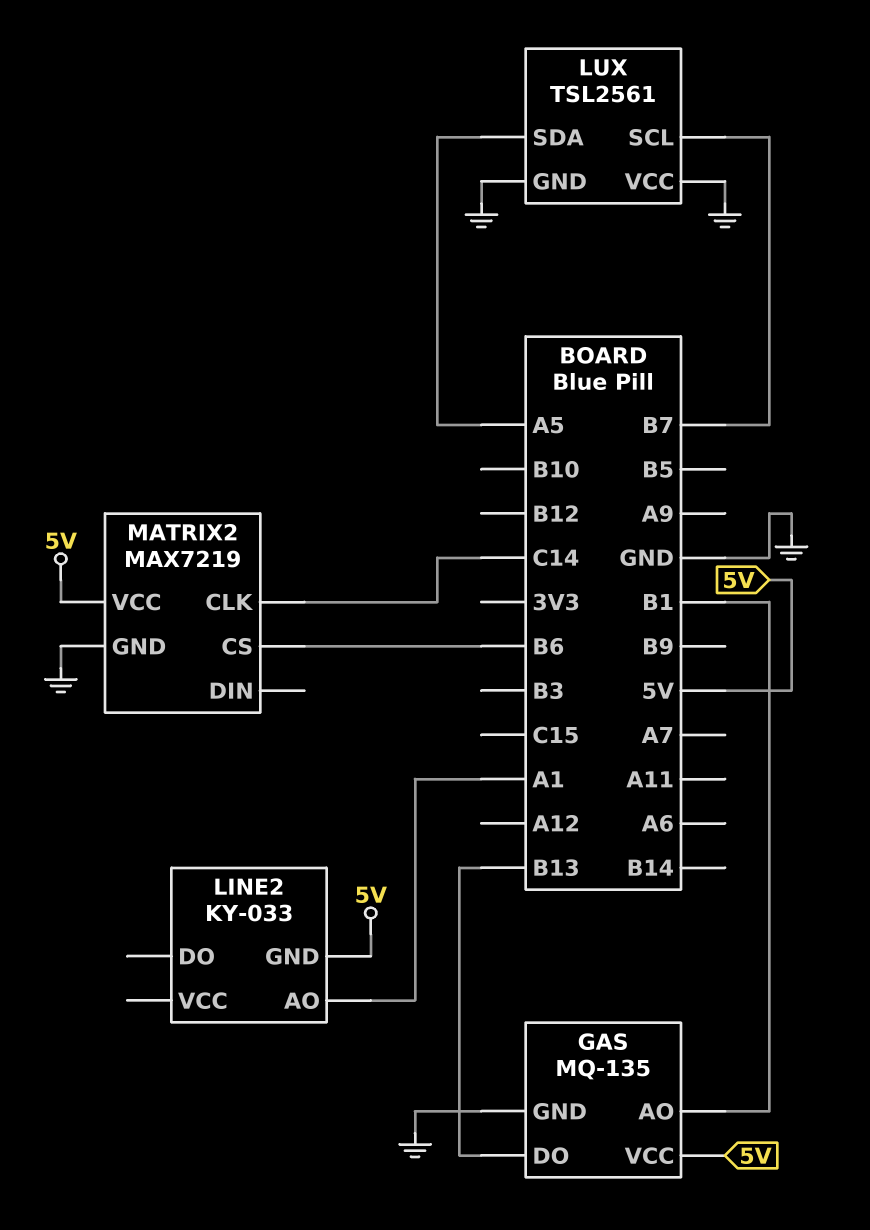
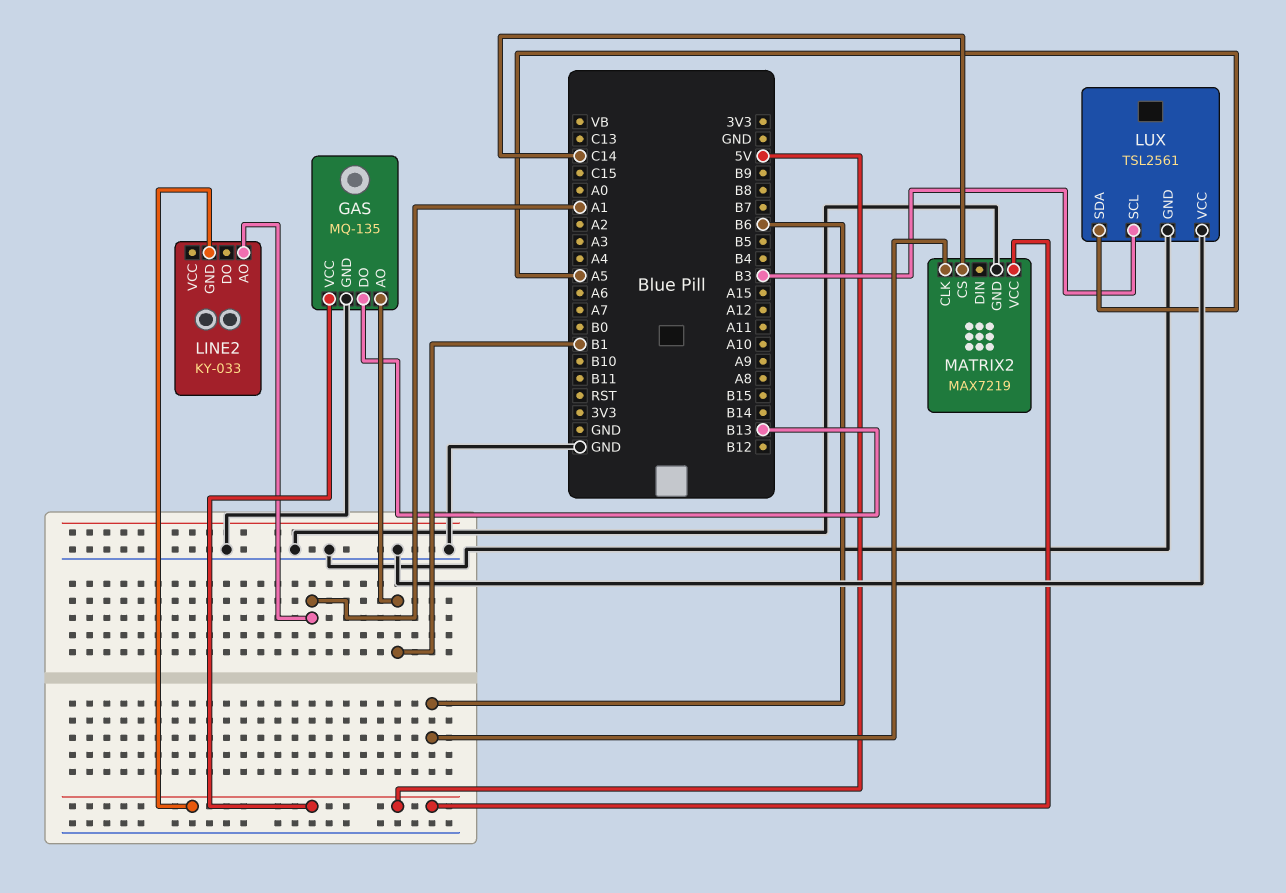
LUX pin SCL: B7 -> B3
MATRIX2 pin CLK: C14 -> B6
MATRIX2 pin CS: B6 -> C14

